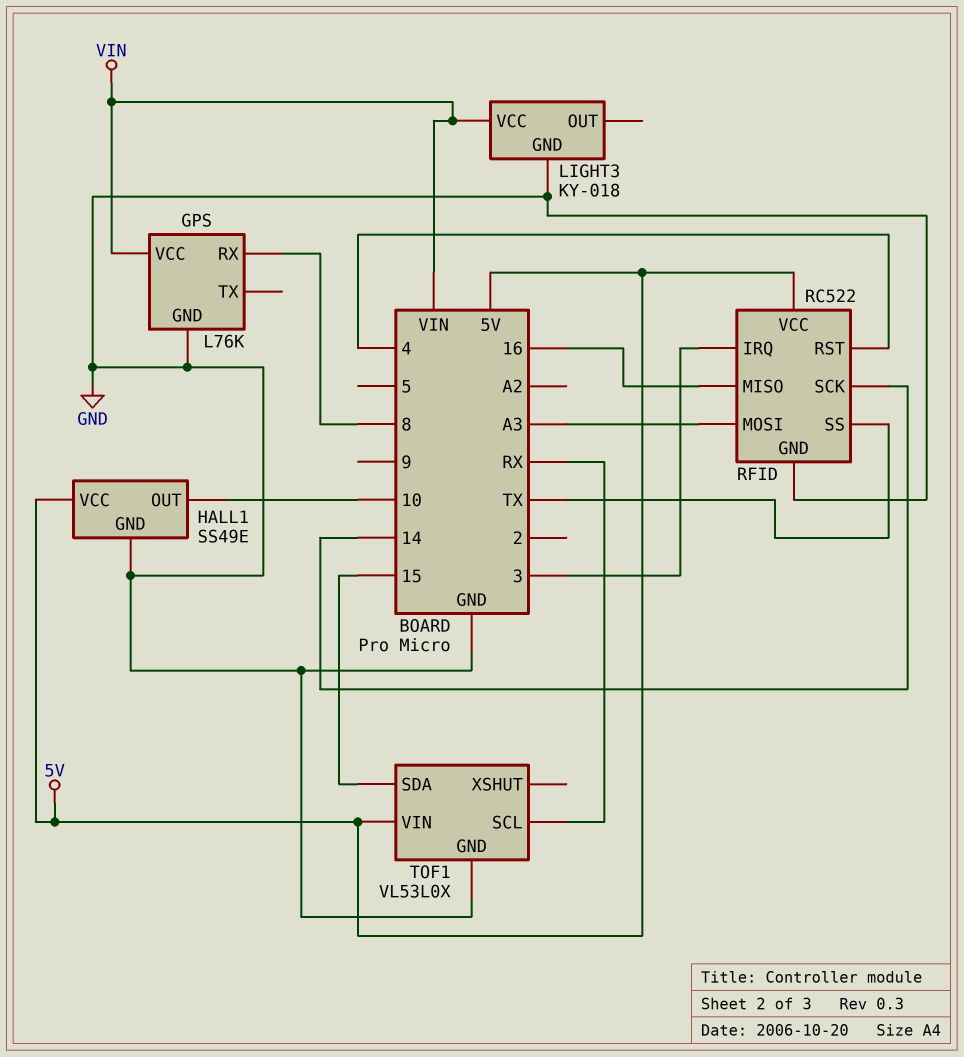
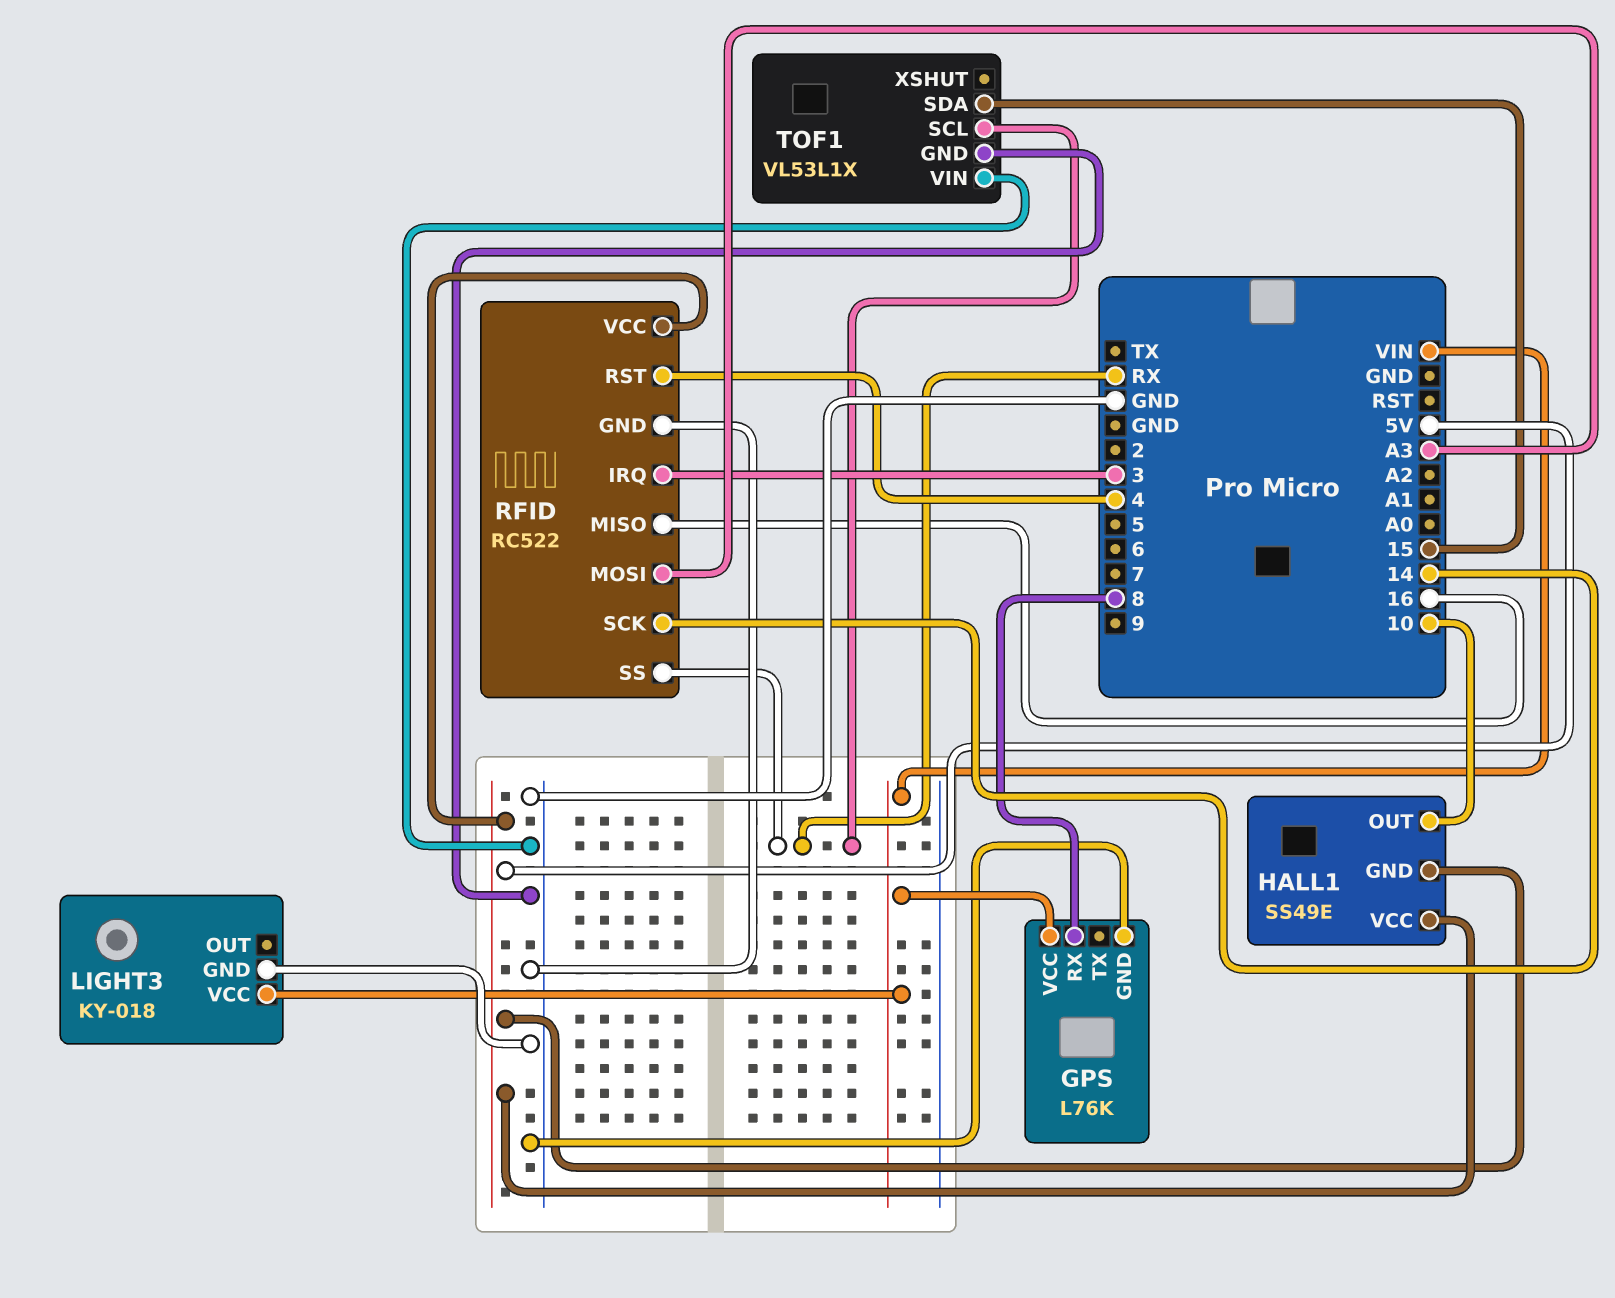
HALL1 pin GND: GND -> 5V
RFID pin SS: TX -> RX
TOF1: VL53L0X -> VL53L1X
TOF1 pin VIN: 5V -> GND

